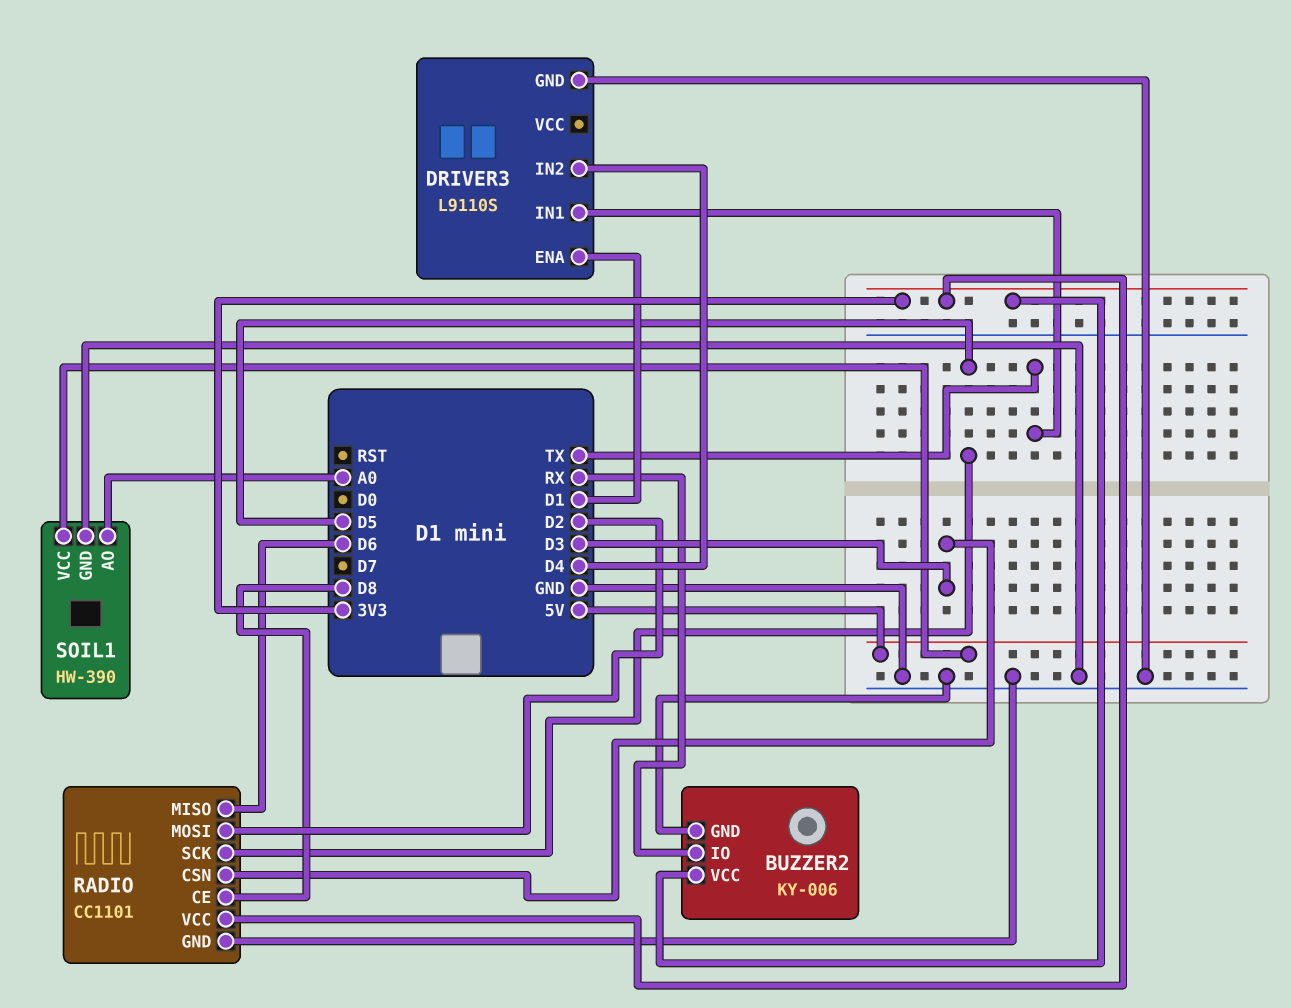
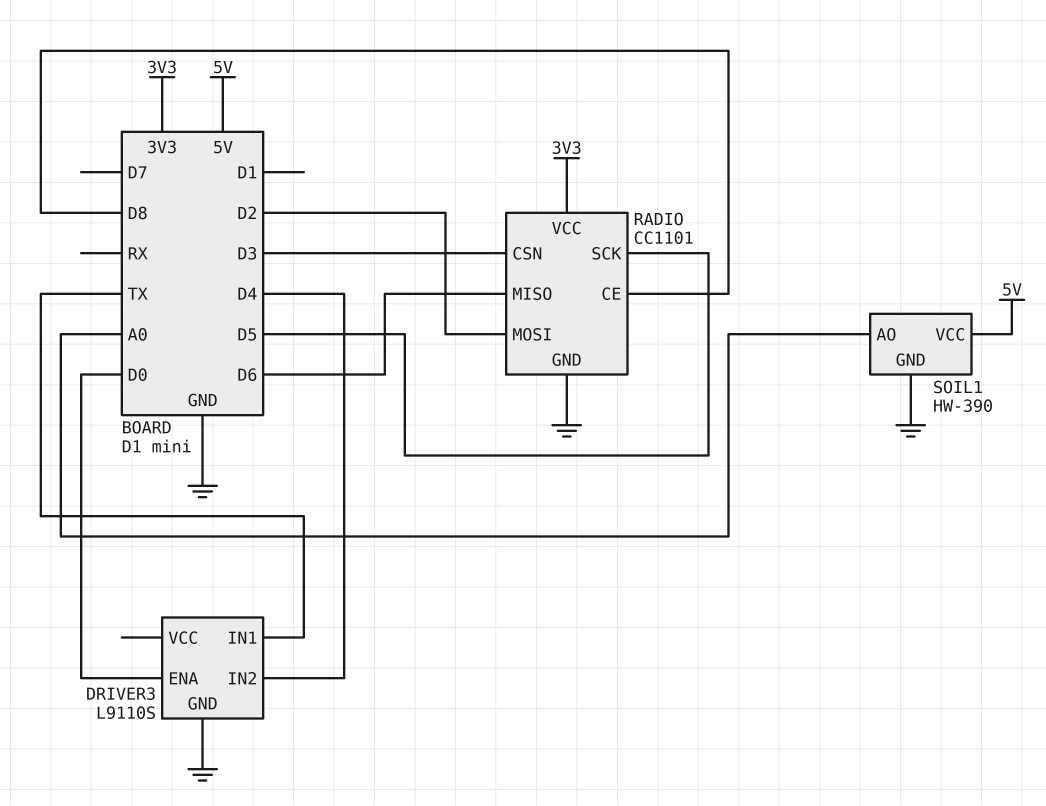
BUZZER2: KY-006 -> none
BUZZER2 pin GND: GND -> none
BUZZER2 pin IO: RX -> none
BUZZER2 pin VCC: 3V3 -> none
DRIVER3 pin ENA: D1 -> D0

